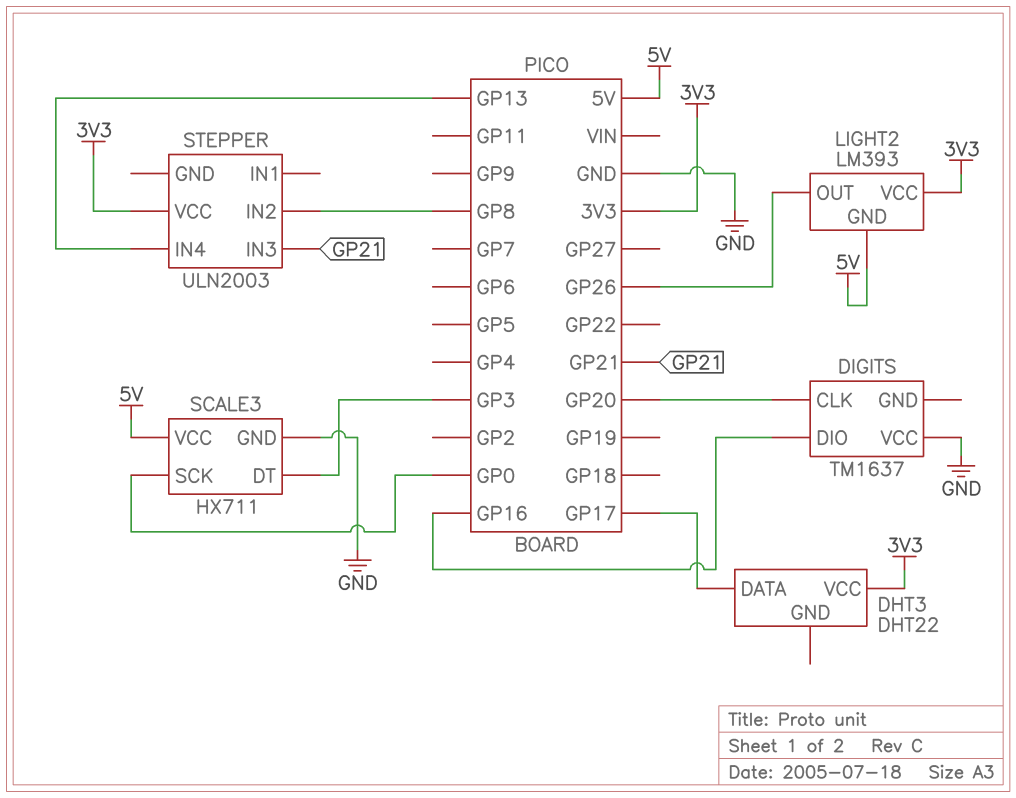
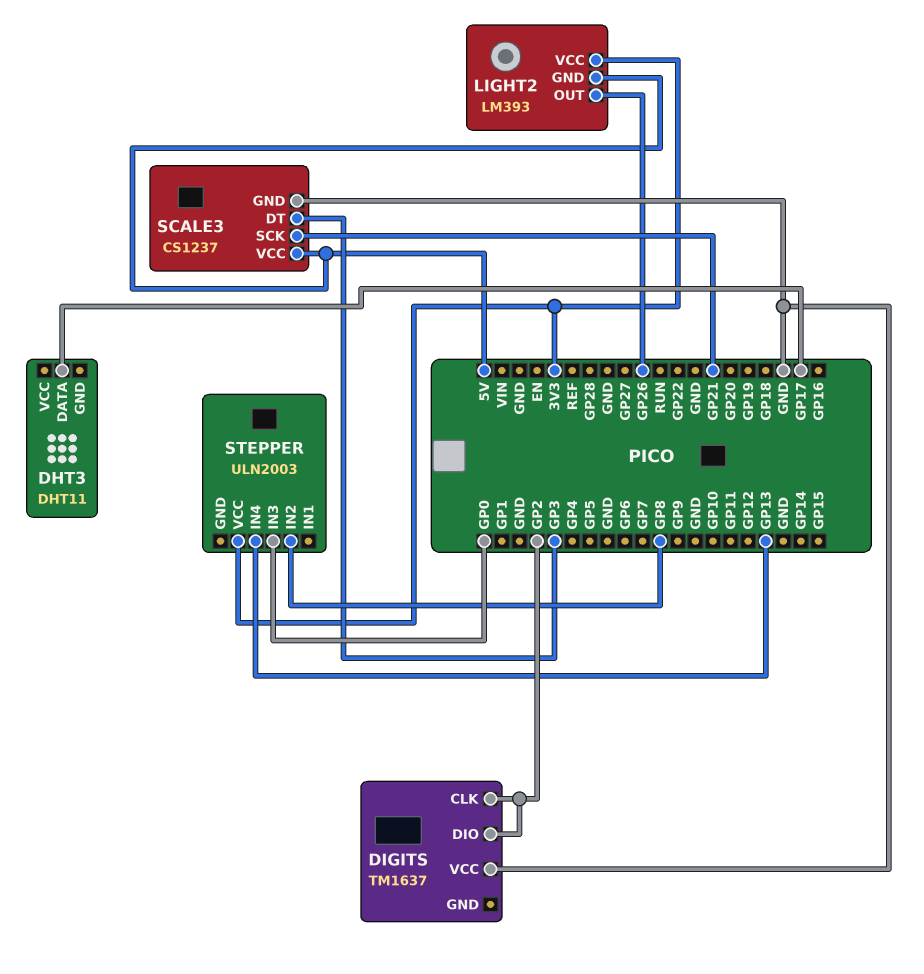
DHT3: DHT22 -> DHT11
DHT3 pin VCC: 3V3 -> none
DIGITS pin CLK: GP20 -> GP2
DIGITS pin DIO: GP16 -> GP2
SCALE3: HX711 -> CS1237
SCALE3 pin SCK: GP0 -> GP21
STEPPER pin IN3: GP21 -> GP0

